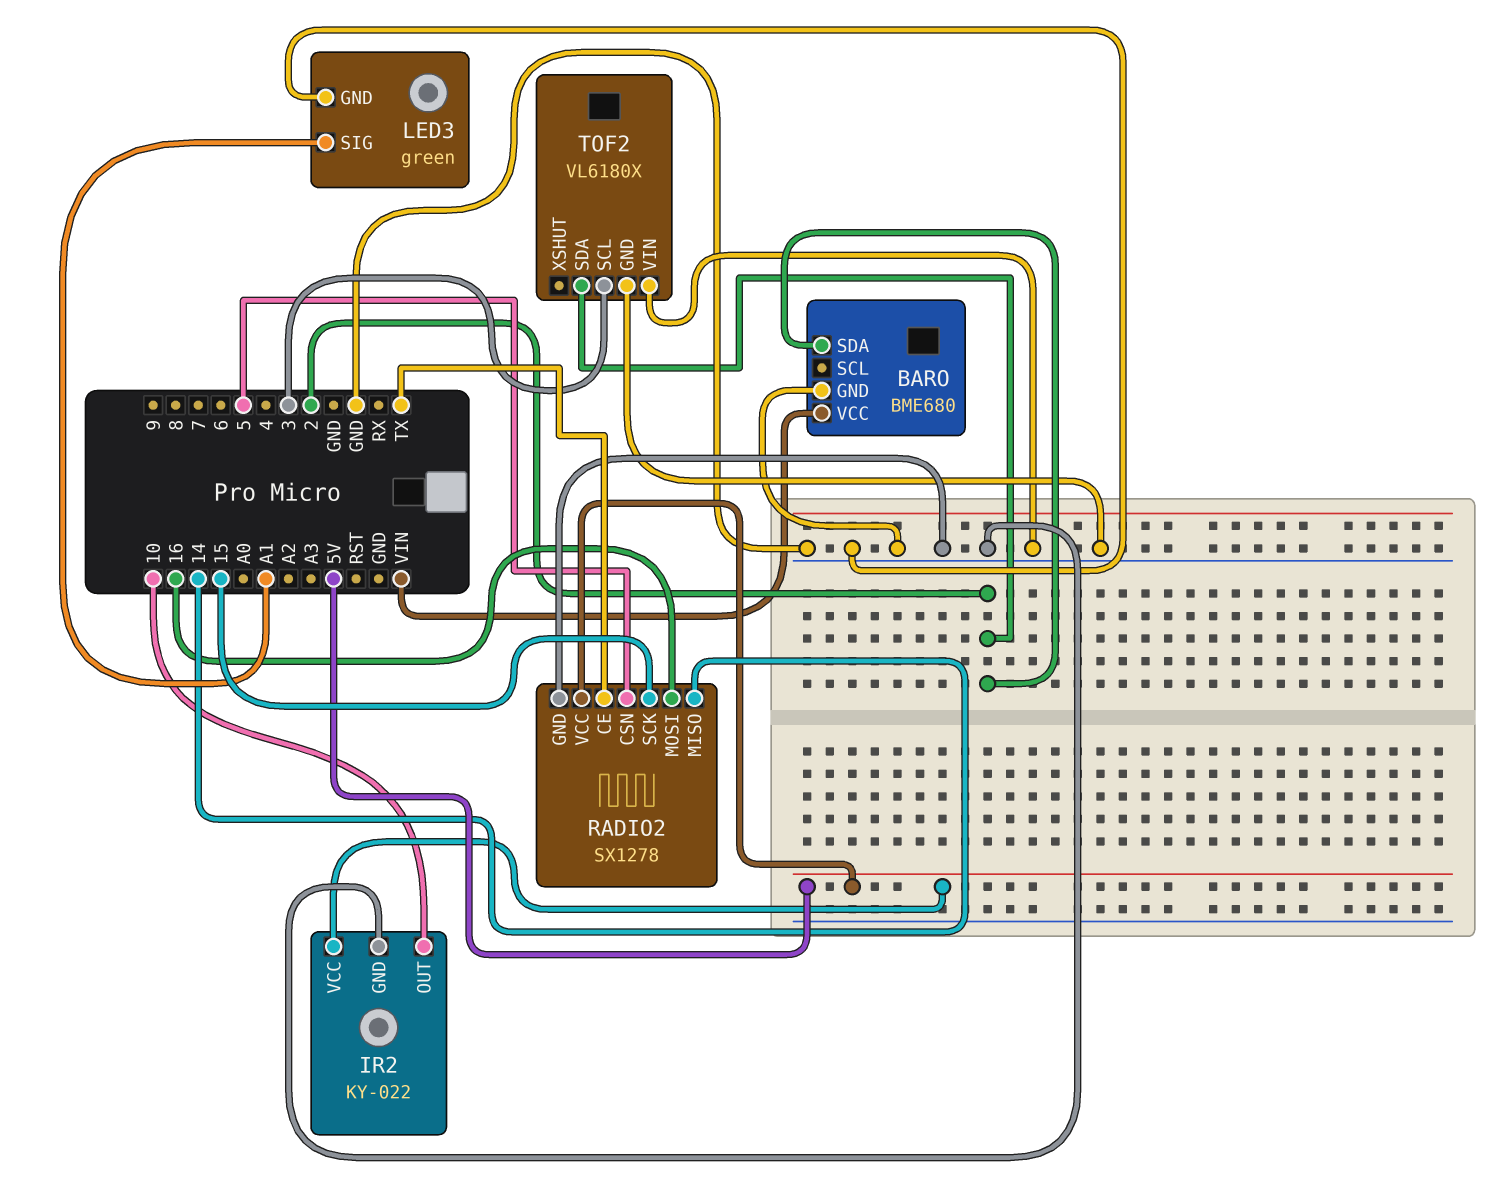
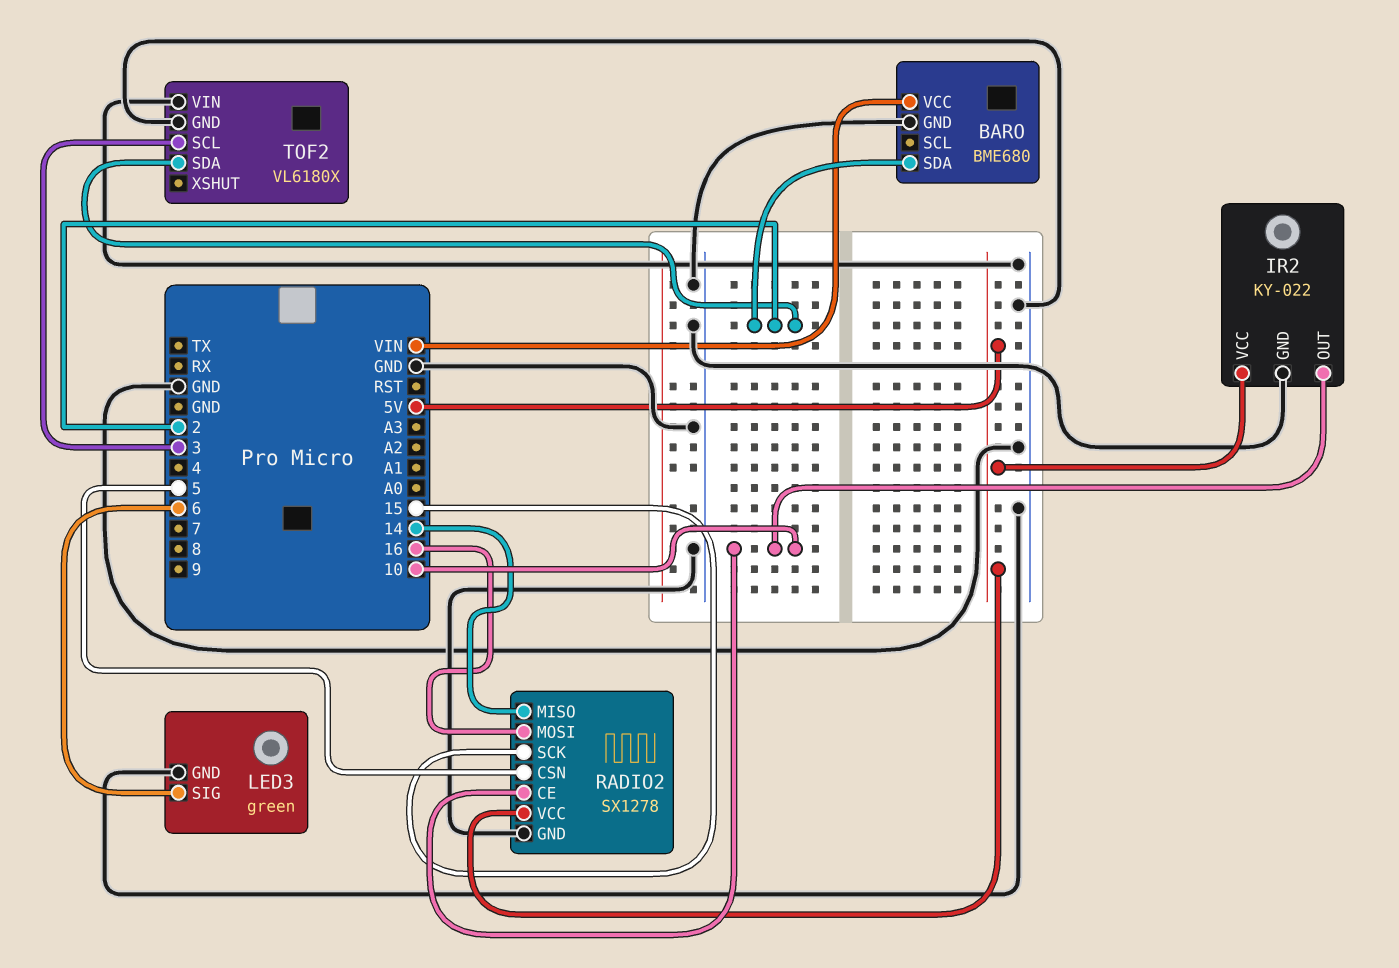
LED3 pin SIG: A1 -> 6
RADIO2 pin CE: TX -> 10

